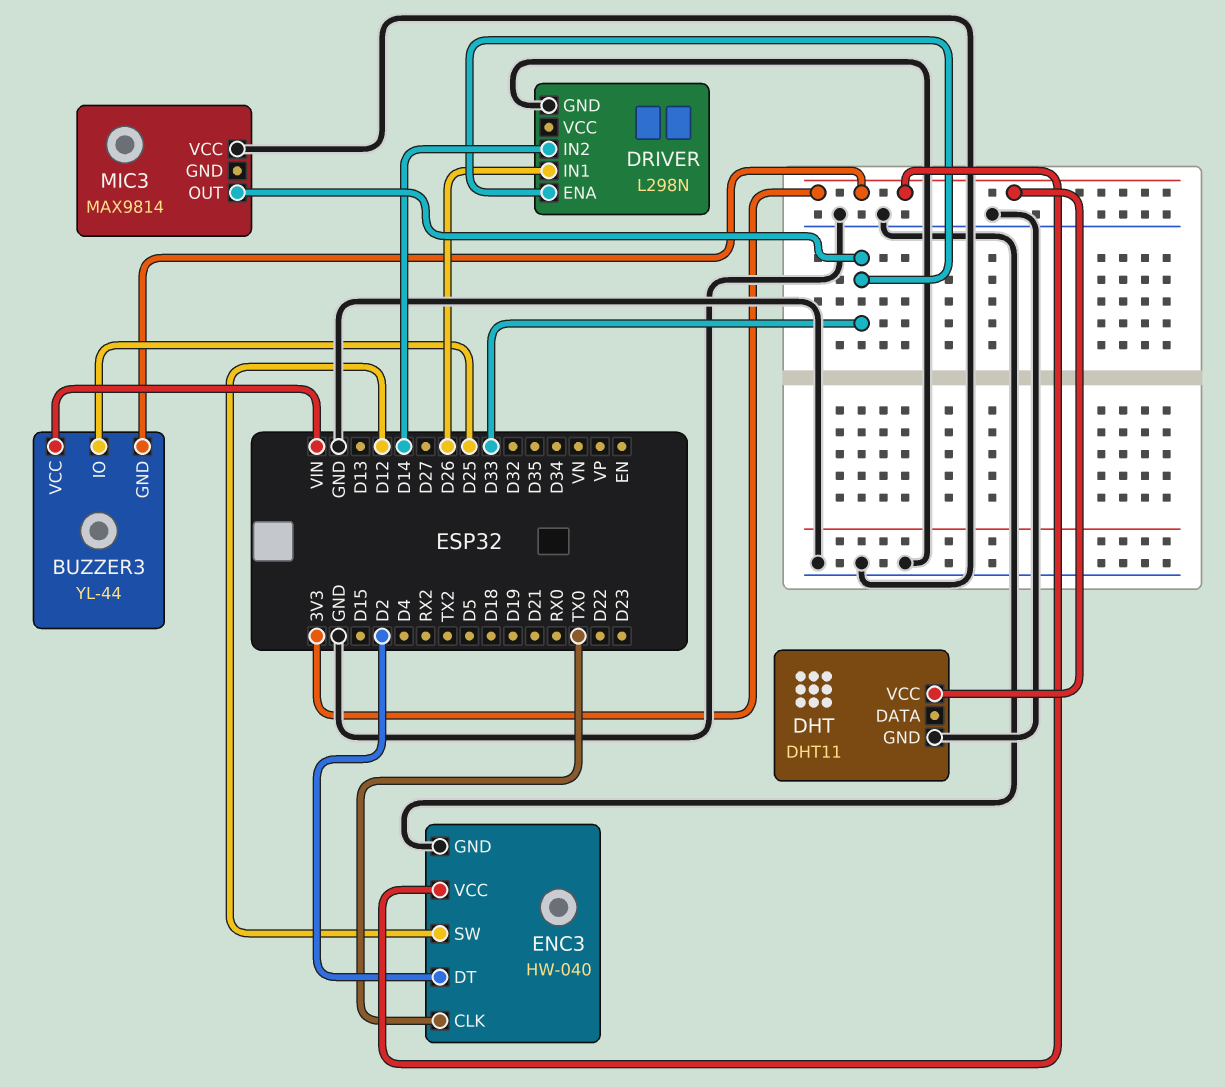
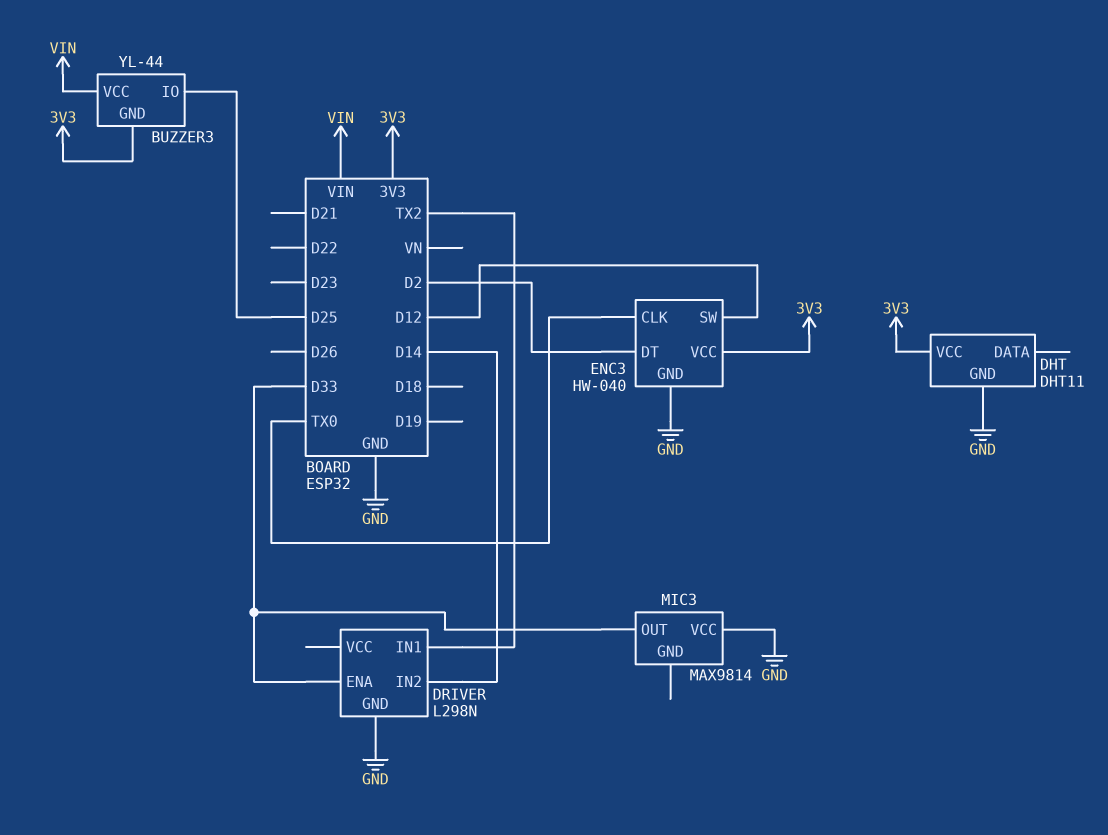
DRIVER pin IN1: D26 -> TX2

